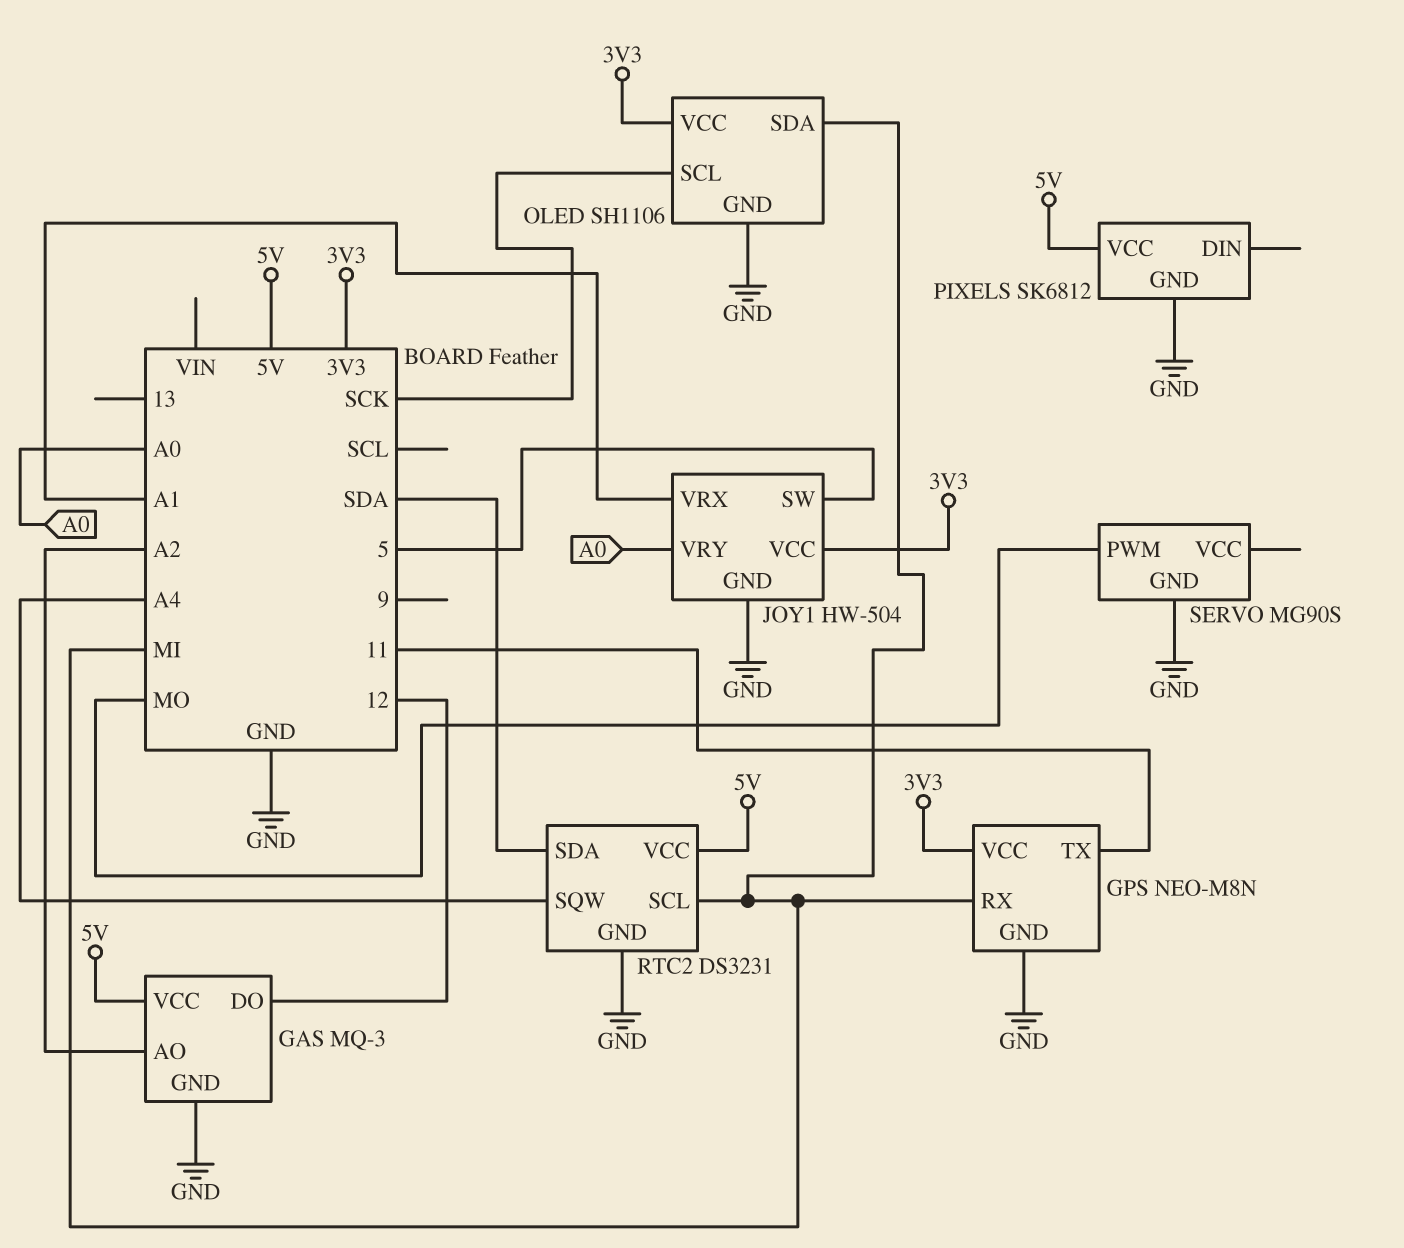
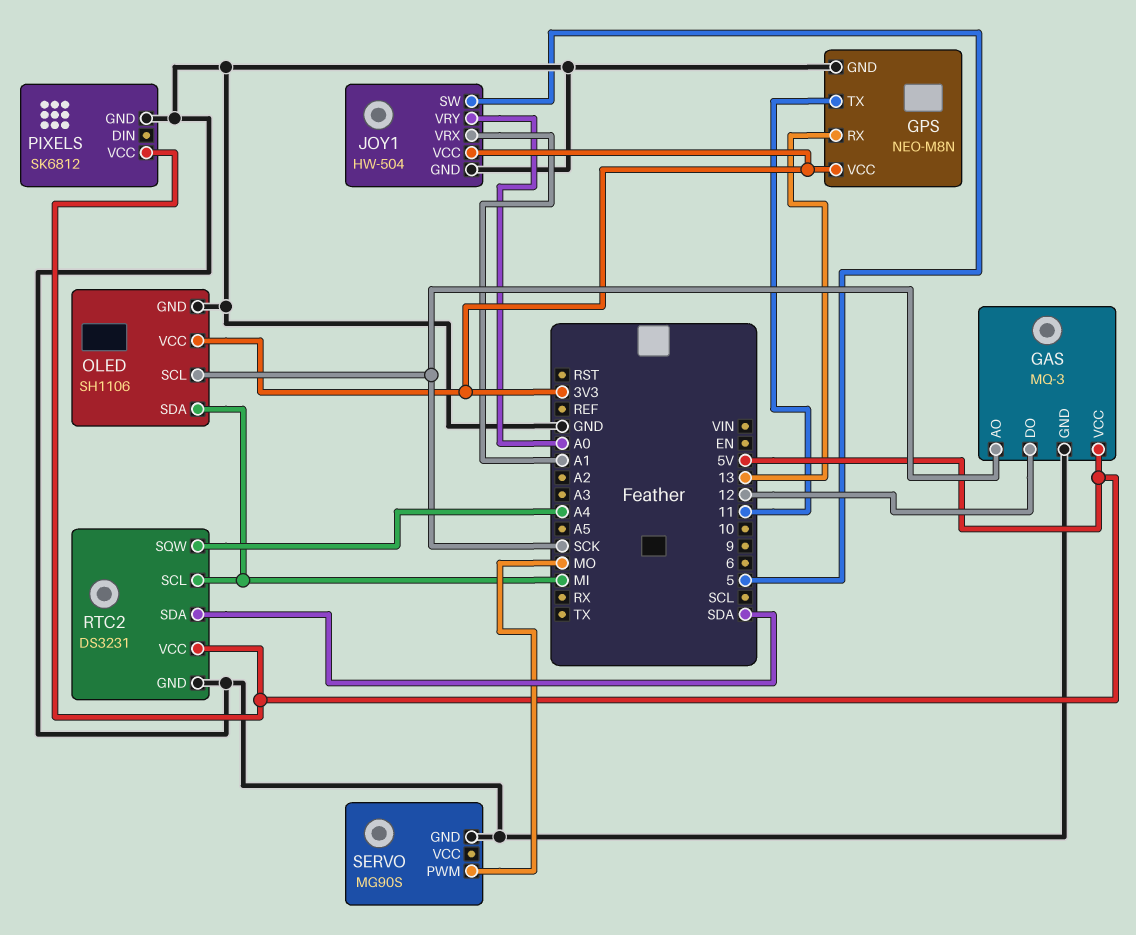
GAS pin AO: A2 -> SCK
GPS pin RX: MI -> 13

